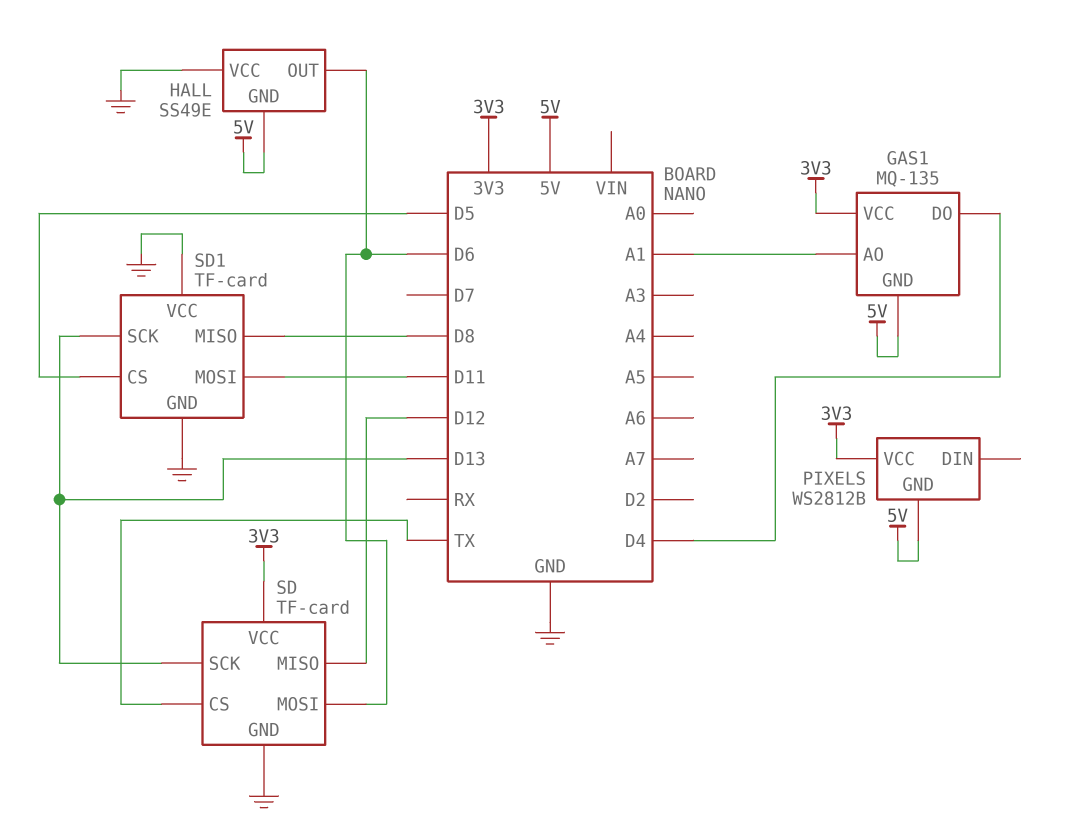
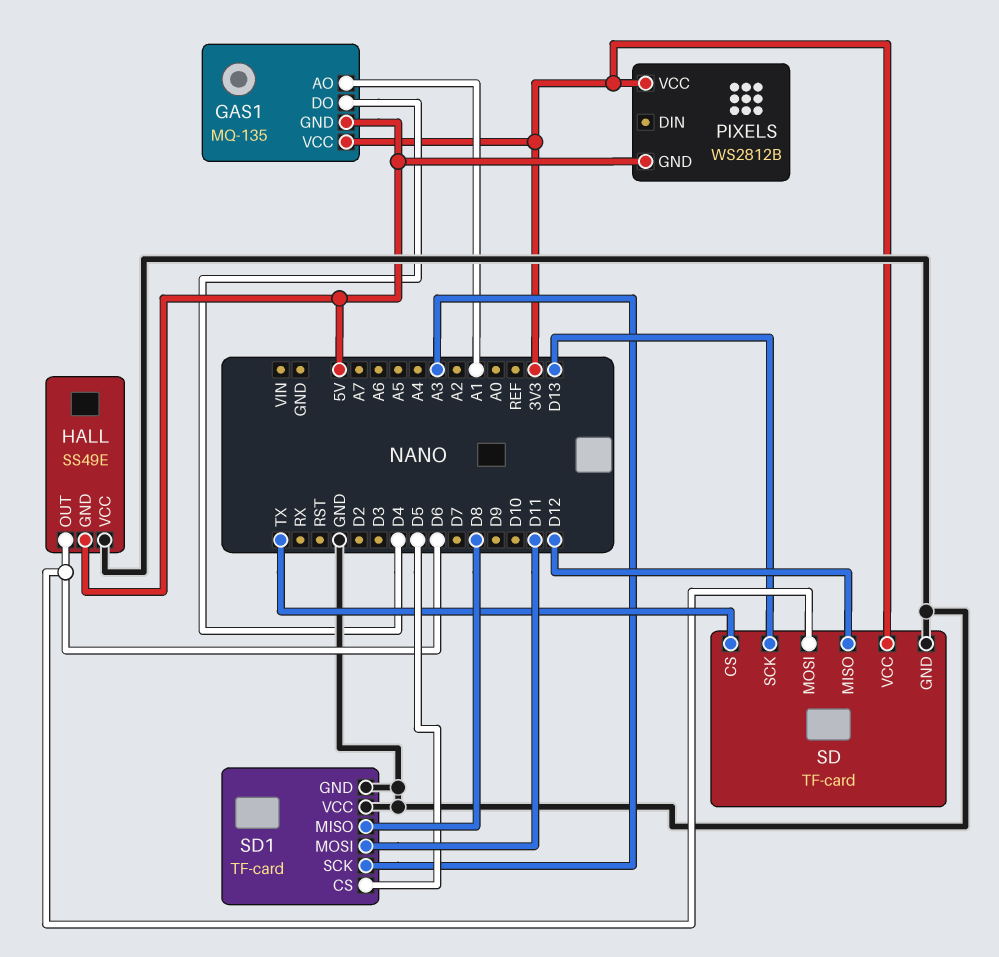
SD1 pin SCK: D13 -> A3

